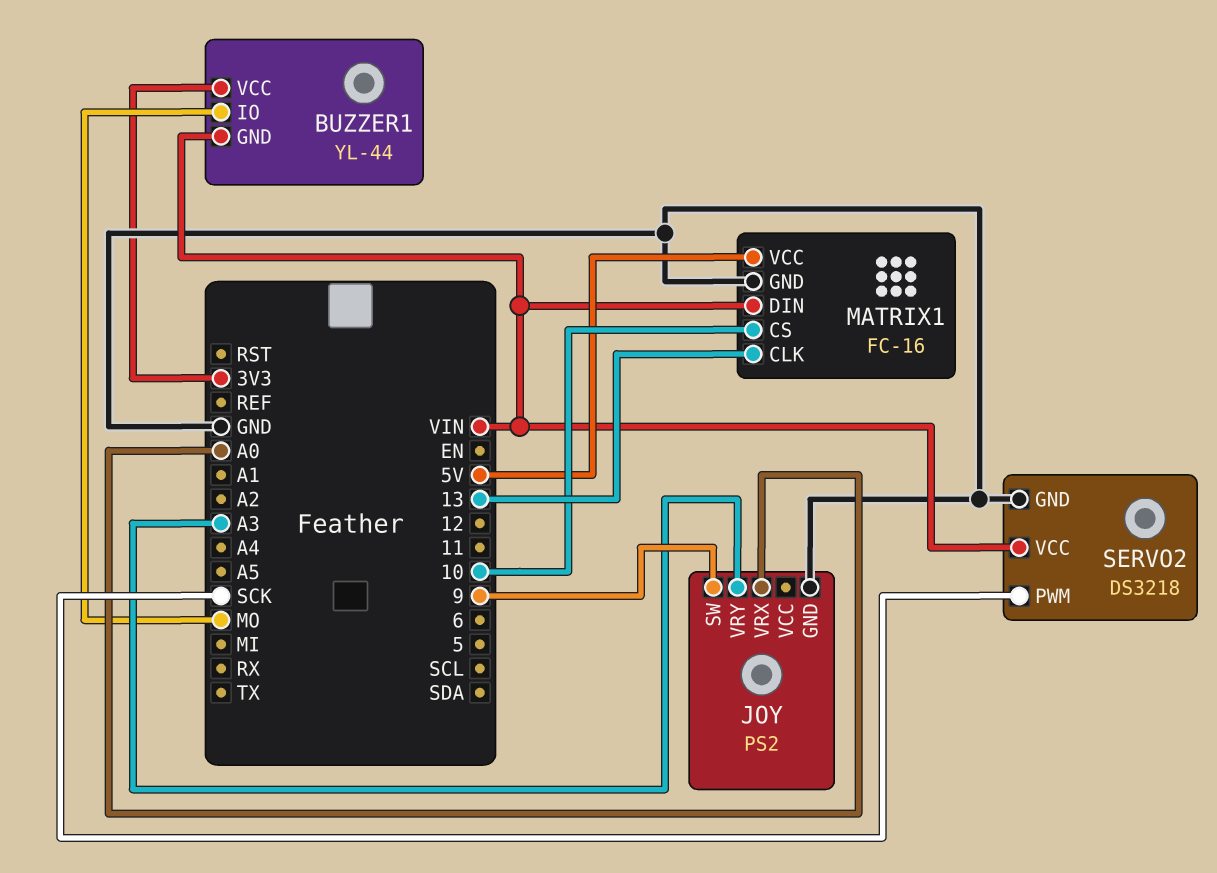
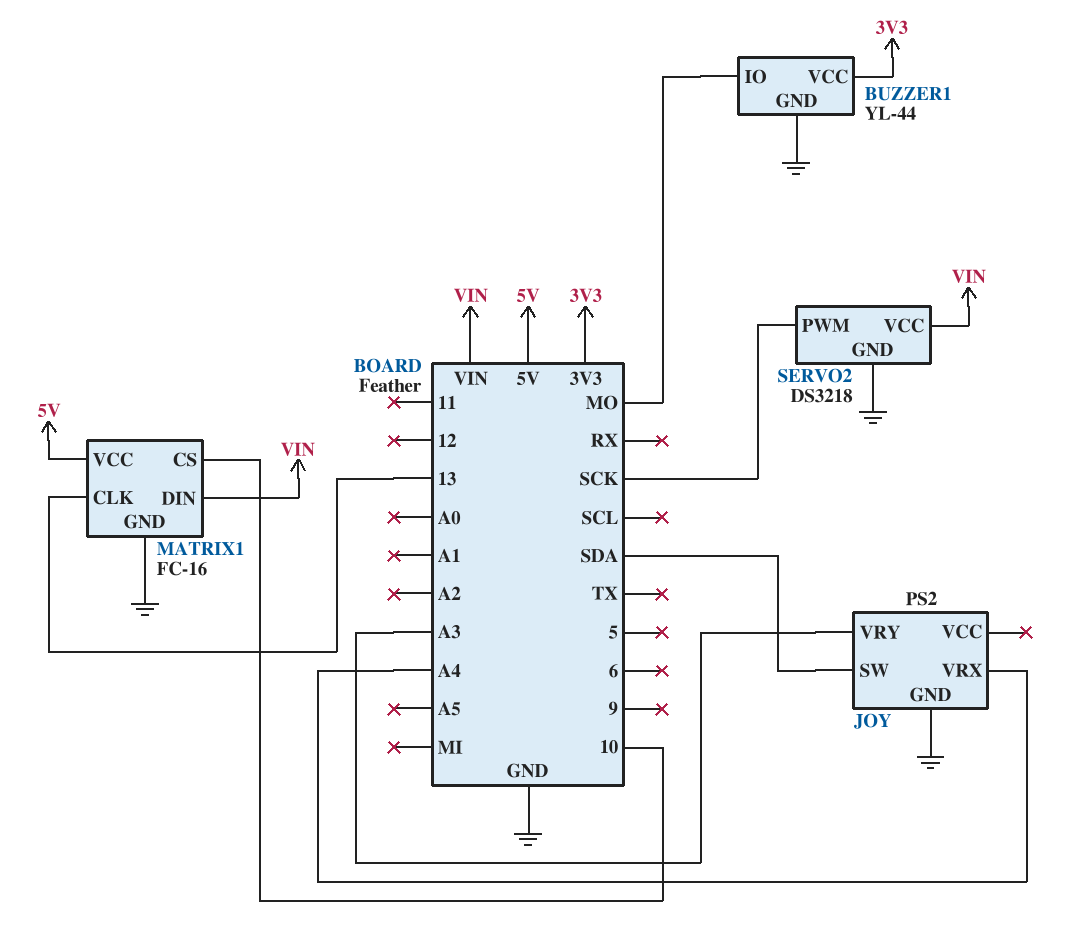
BUZZER1 pin GND: VIN -> GND
JOY pin SW: 9 -> SDA
JOY pin VRX: A0 -> A4

